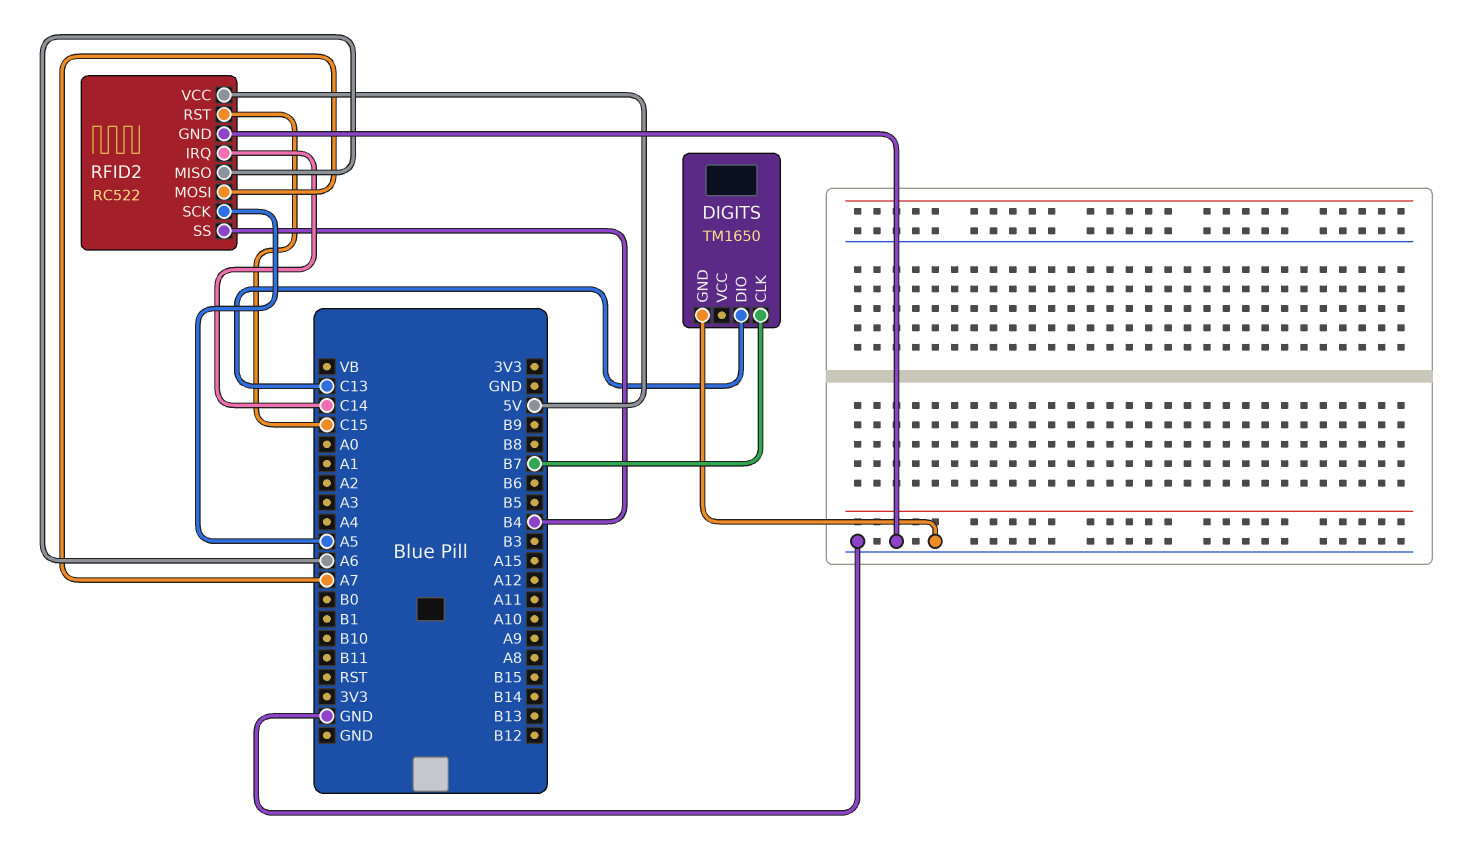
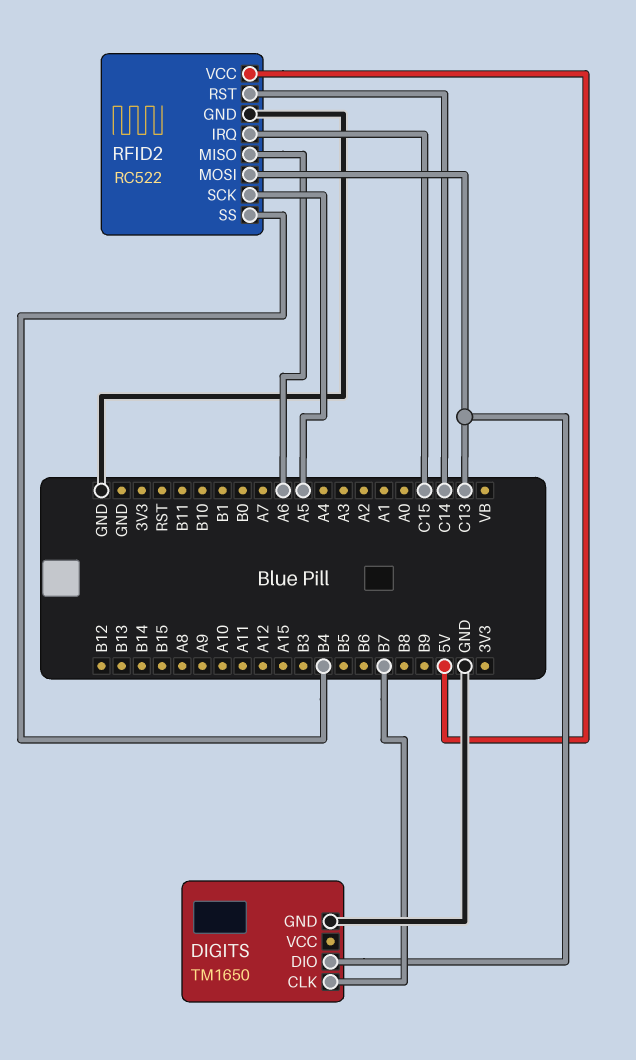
RFID2 pin IRQ: C14 -> C15
RFID2 pin MOSI: A7 -> C13
RFID2 pin RST: C15 -> C14

